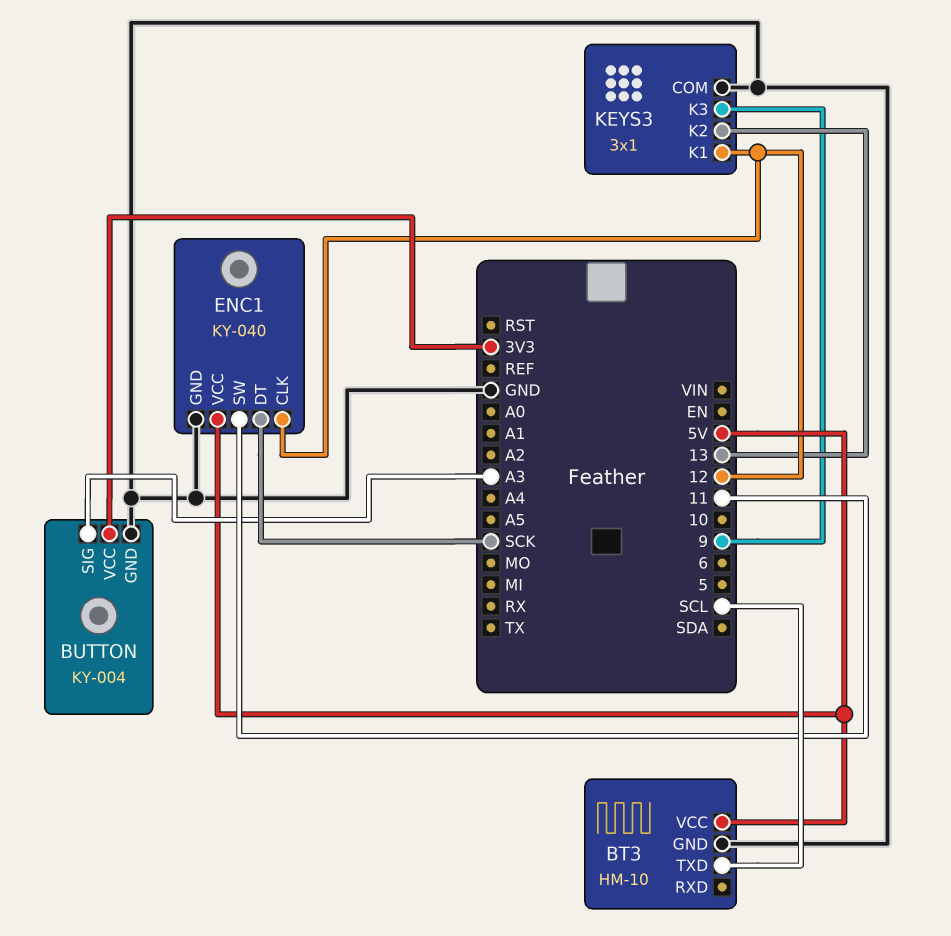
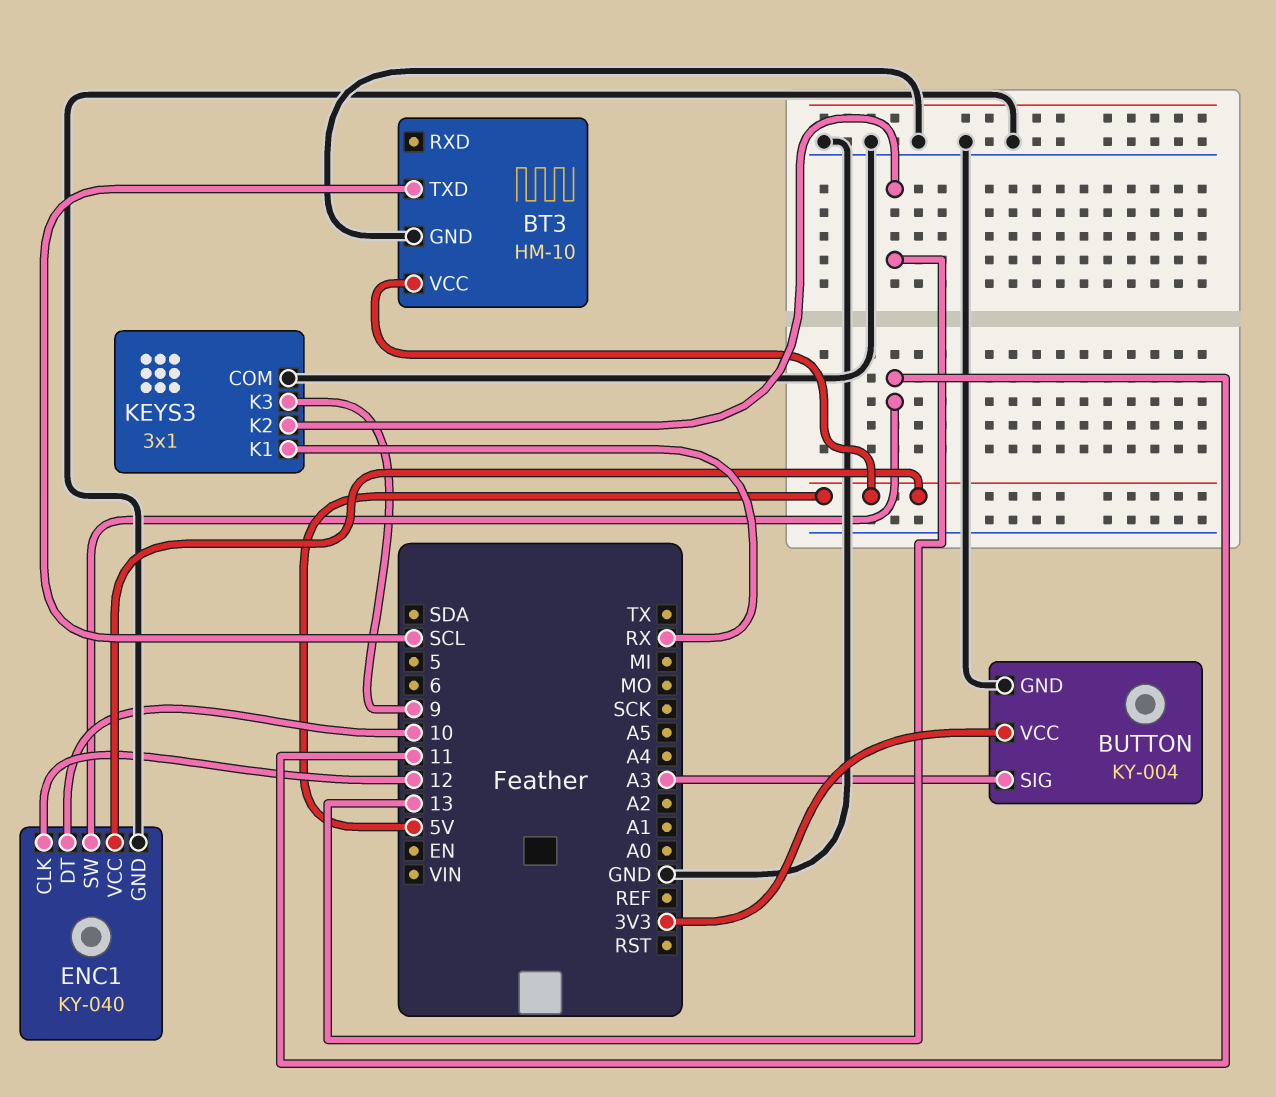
ENC1 pin DT: SCK -> 10
KEYS3 pin K1: 12 -> RX

